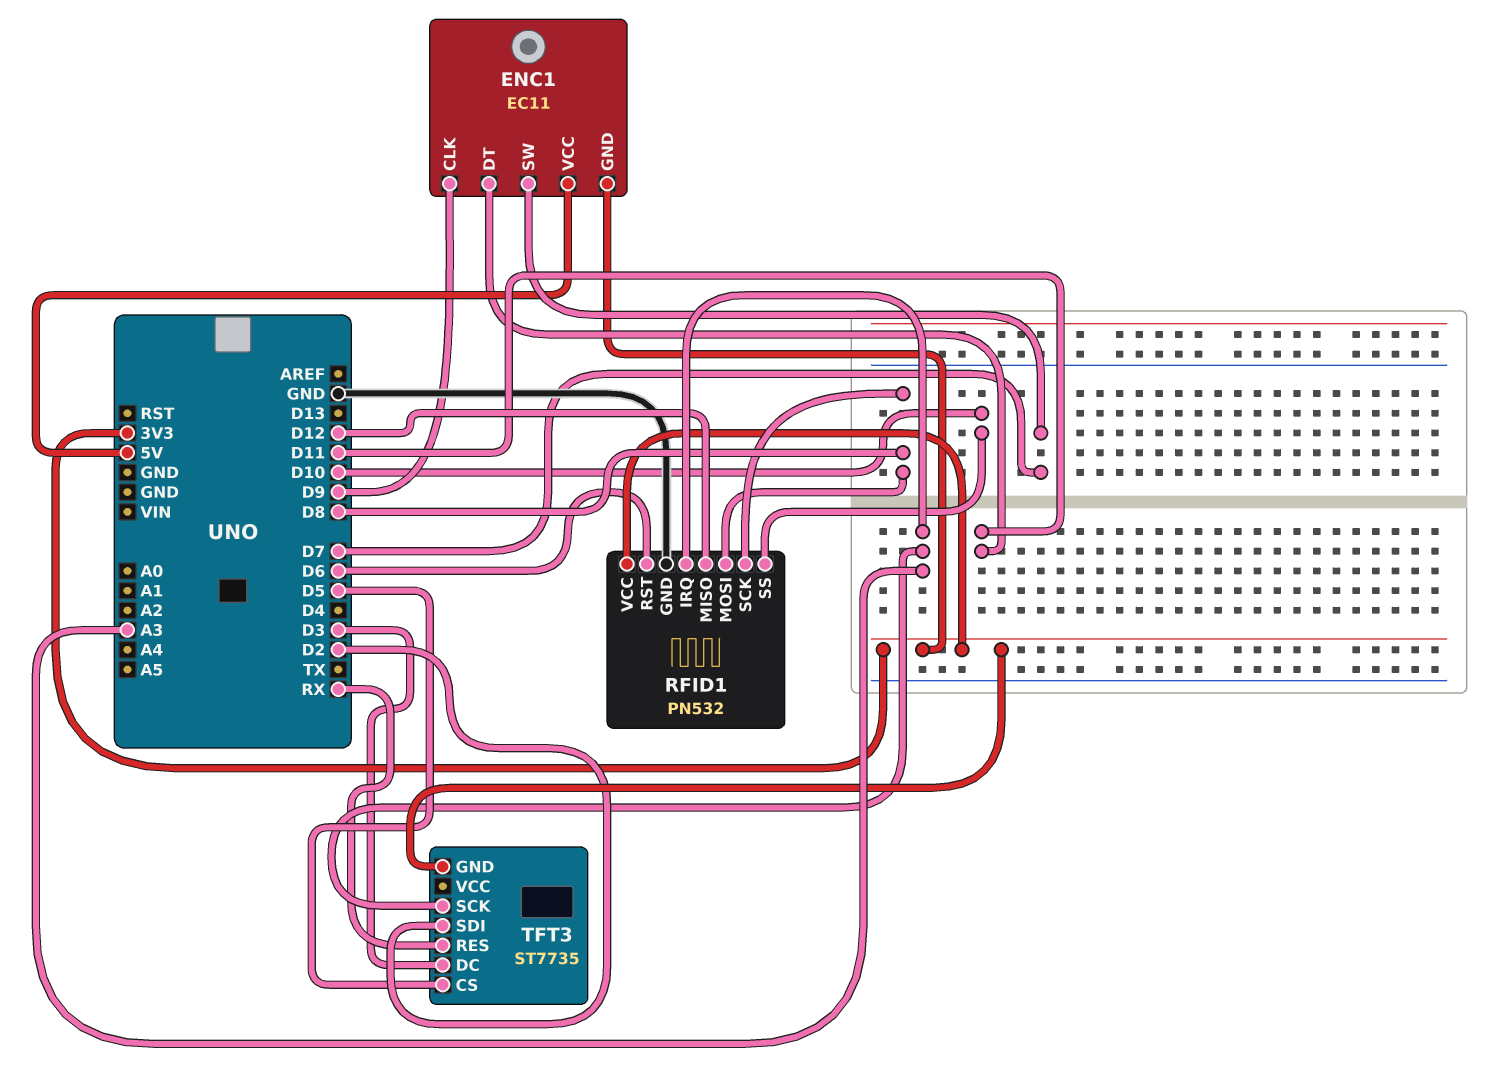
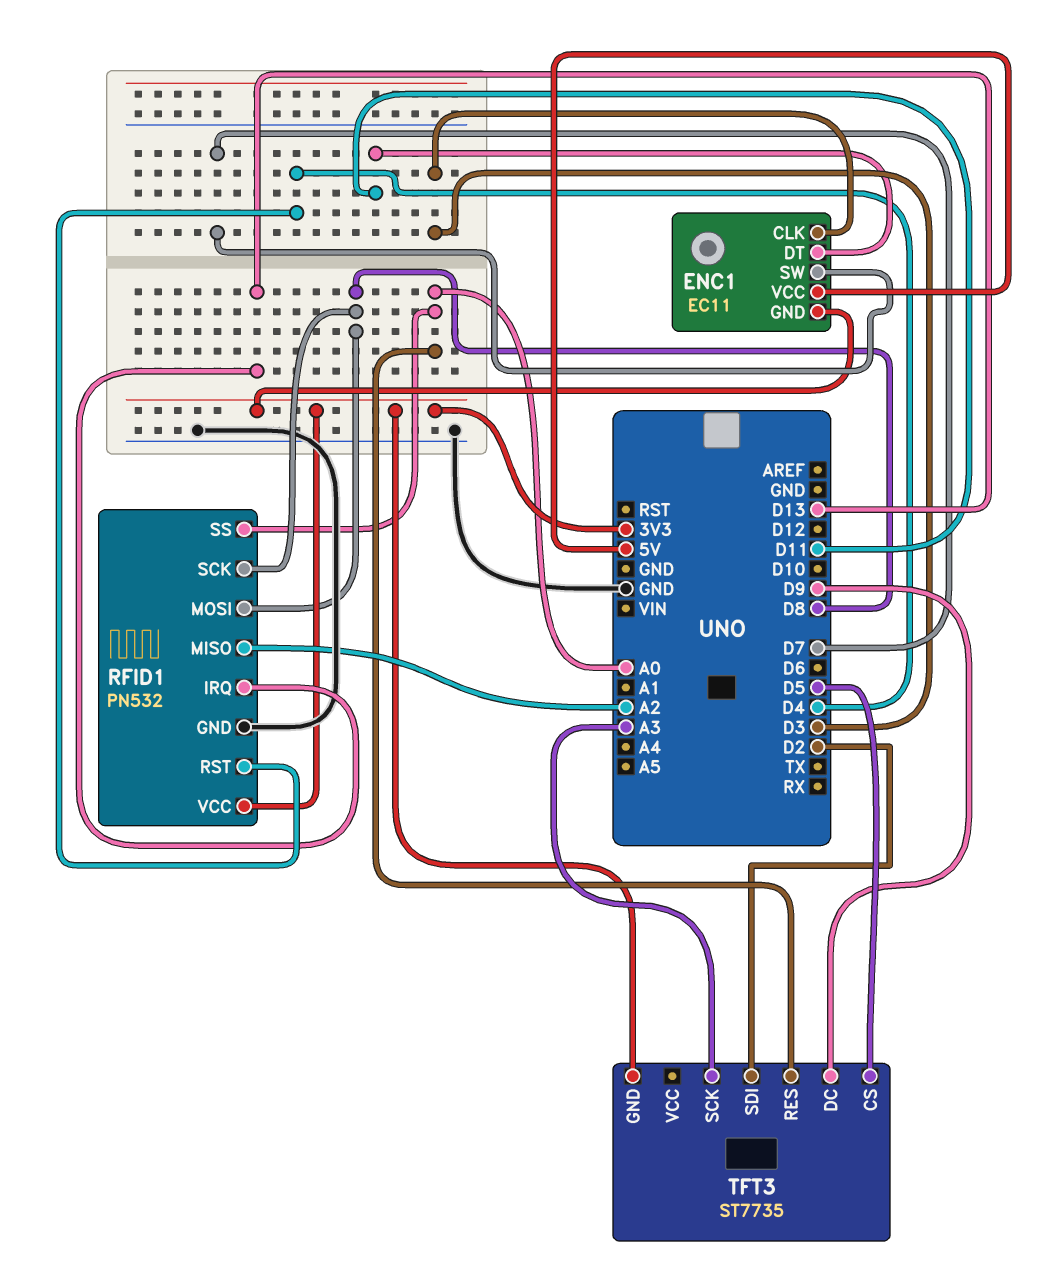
ENC1 pin CLK: D9 -> D3
RFID1 pin IRQ: A3 -> D13
RFID1 pin MISO: D12 -> A2
RFID1 pin RST: D6 -> D4
RFID1 pin SS: D10 -> A0
TFT3 pin DC: D3 -> D9
TFT3 pin RES: RX -> A0

